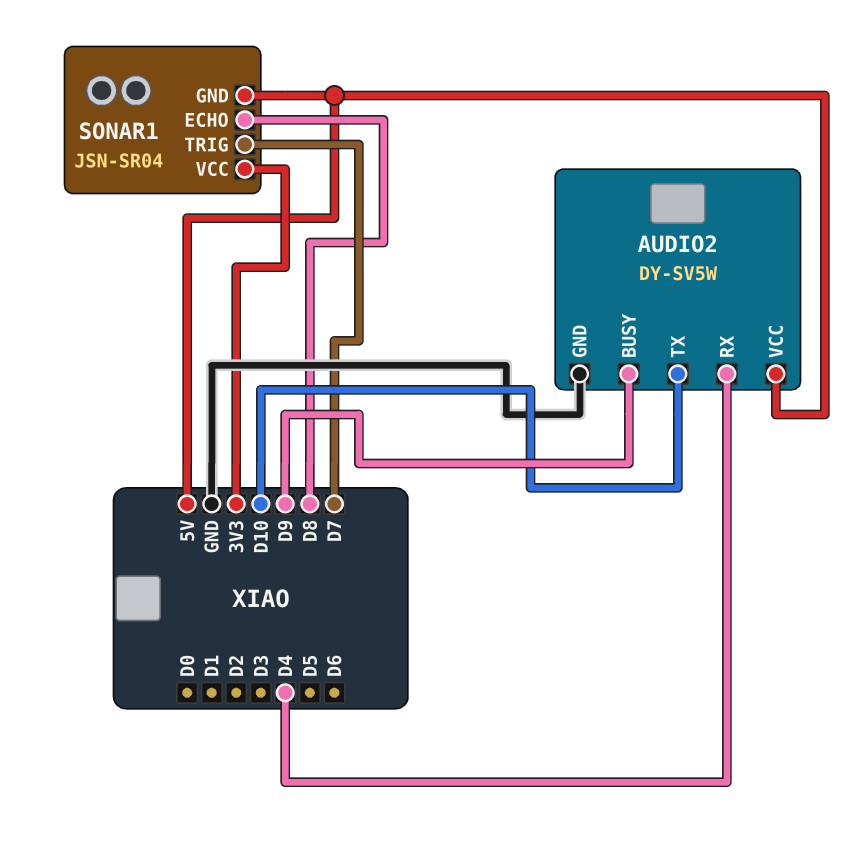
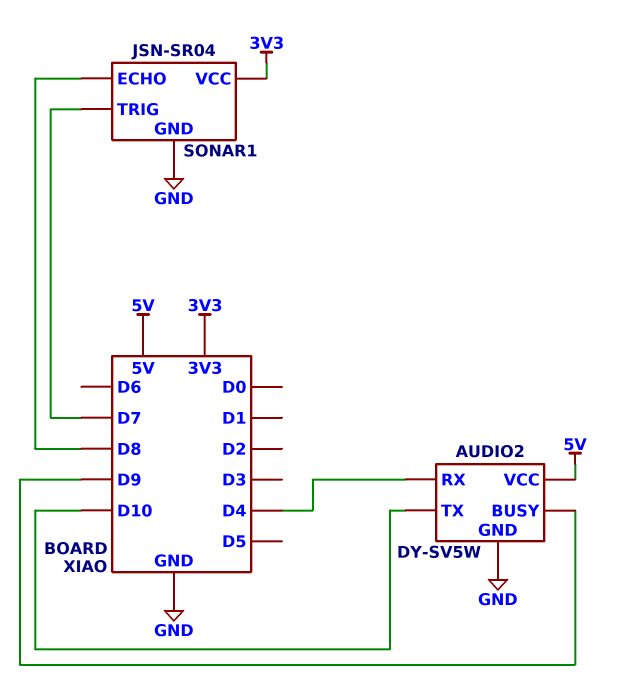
SONAR1 pin GND: 5V -> GND

